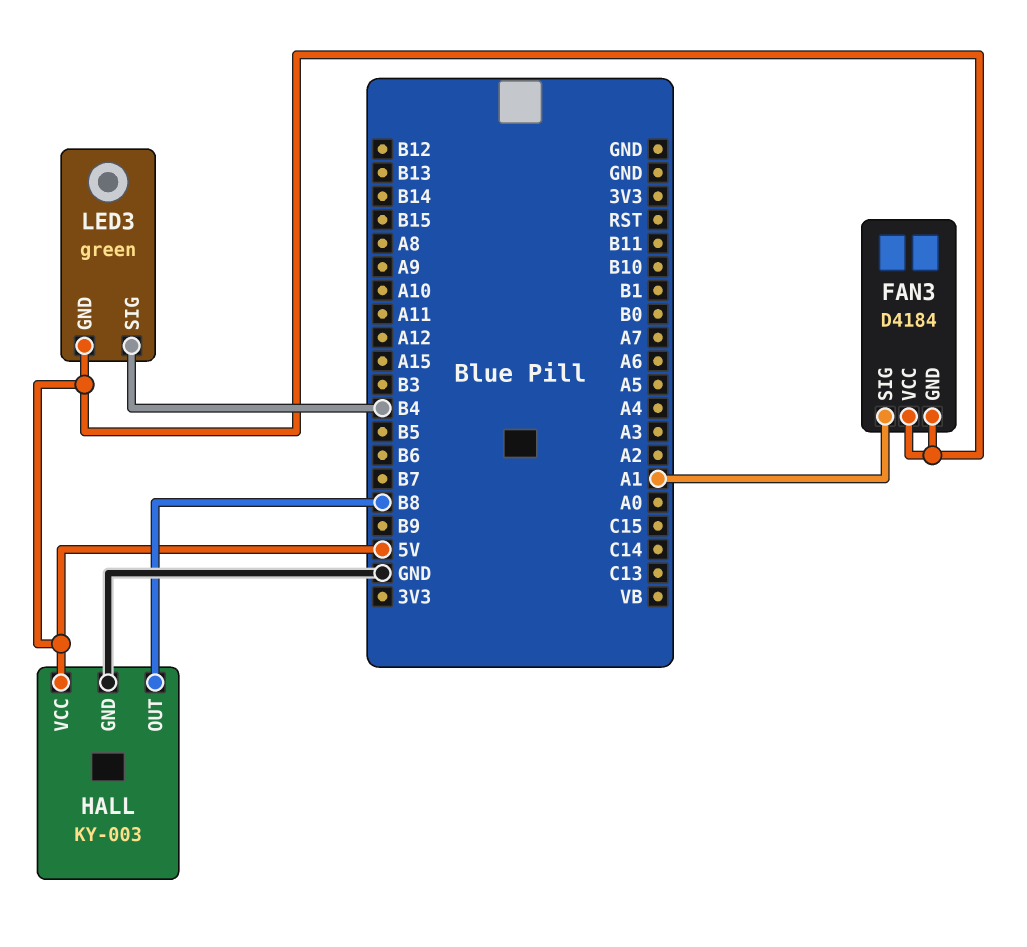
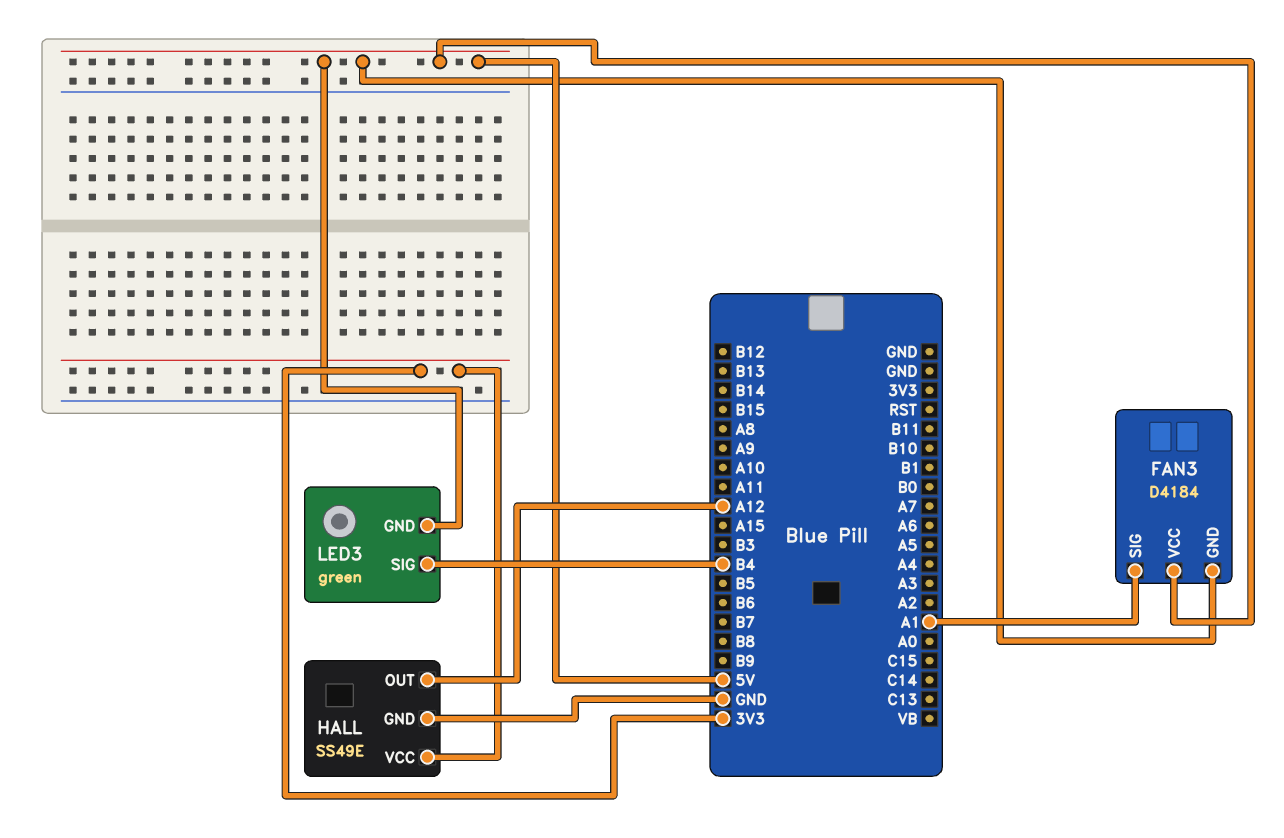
HALL: KY-003 -> SS49E
HALL pin OUT: B8 -> A12
HALL pin VCC: 5V -> 3V3

